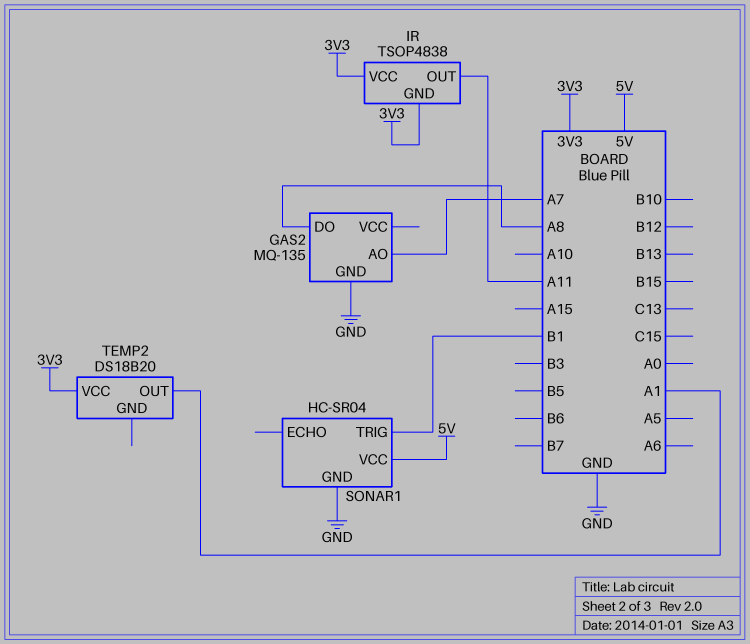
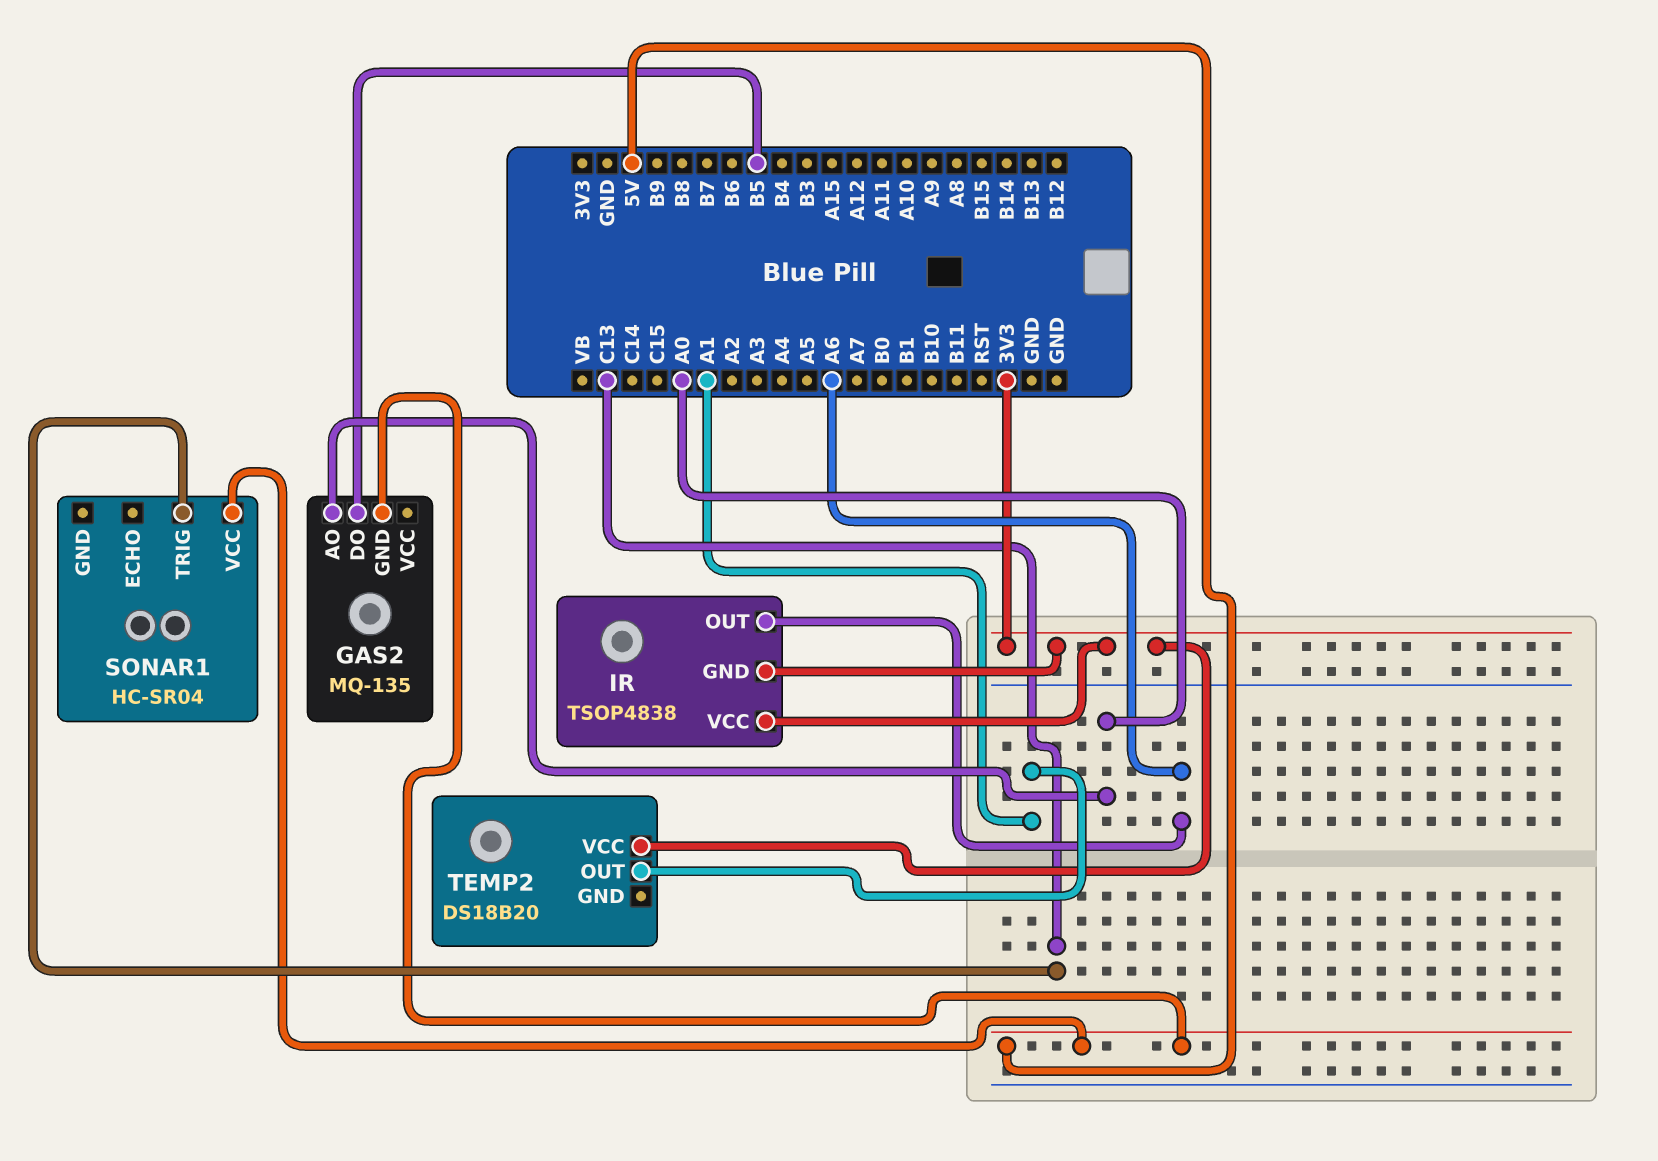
GAS2 pin AO: A7 -> A0
GAS2 pin DO: A8 -> B5
GAS2 pin GND: GND -> 5V
IR pin OUT: A11 -> A6
SONAR1 pin GND: GND -> none
SONAR1 pin TRIG: B1 -> C13

